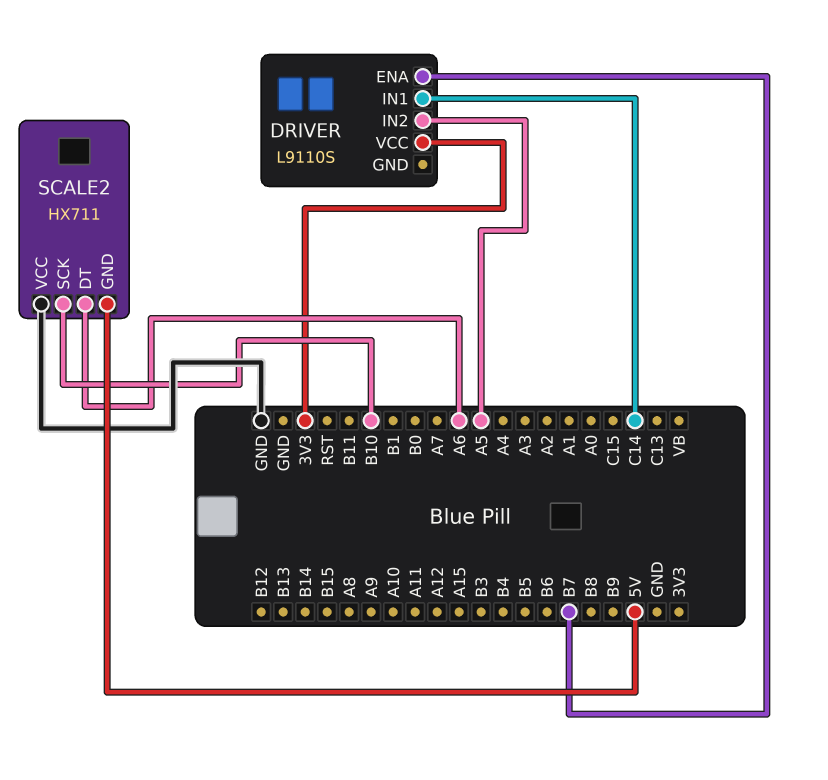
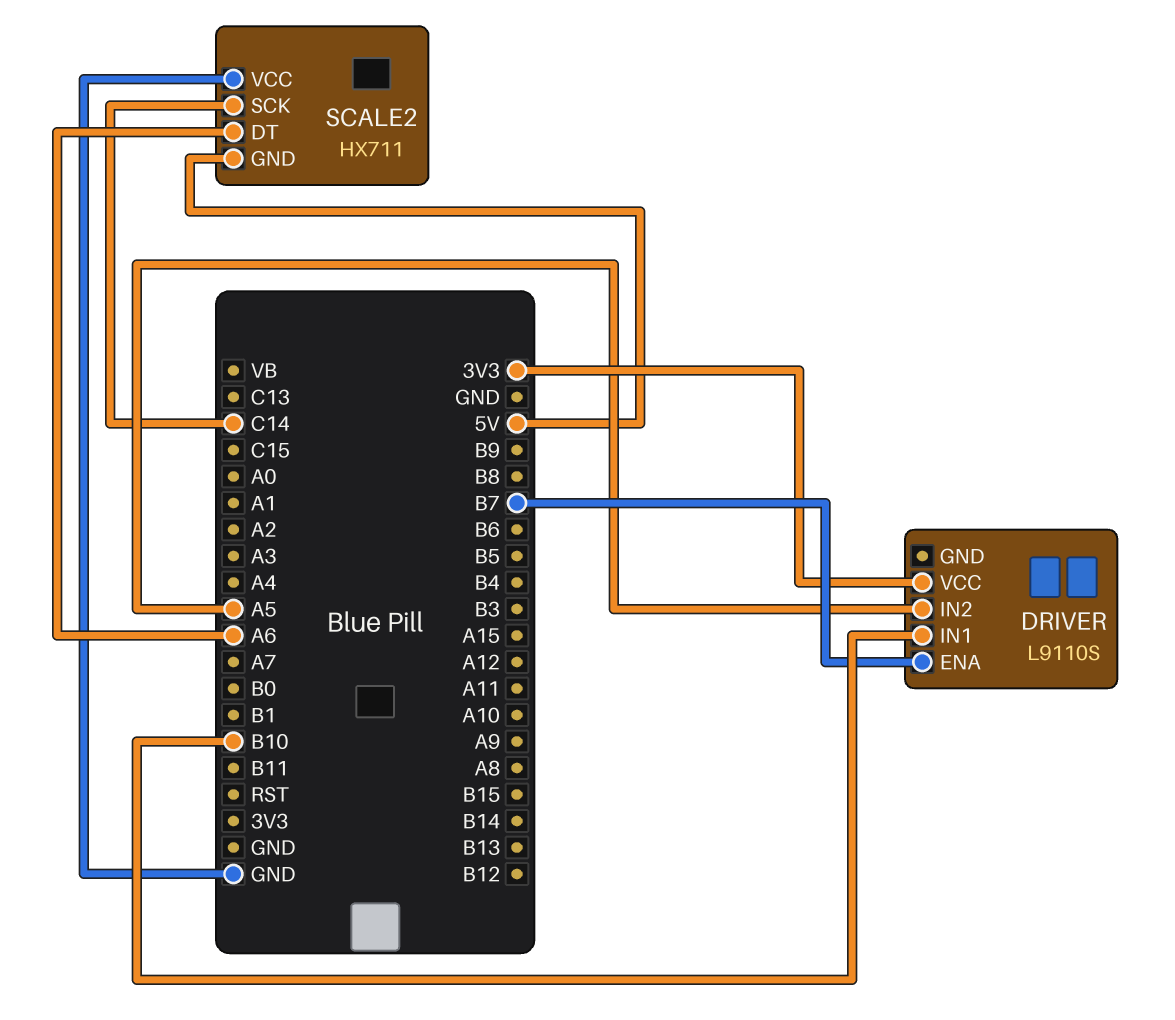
DRIVER pin IN1: C14 -> B10
SCALE2 pin SCK: B10 -> C14

